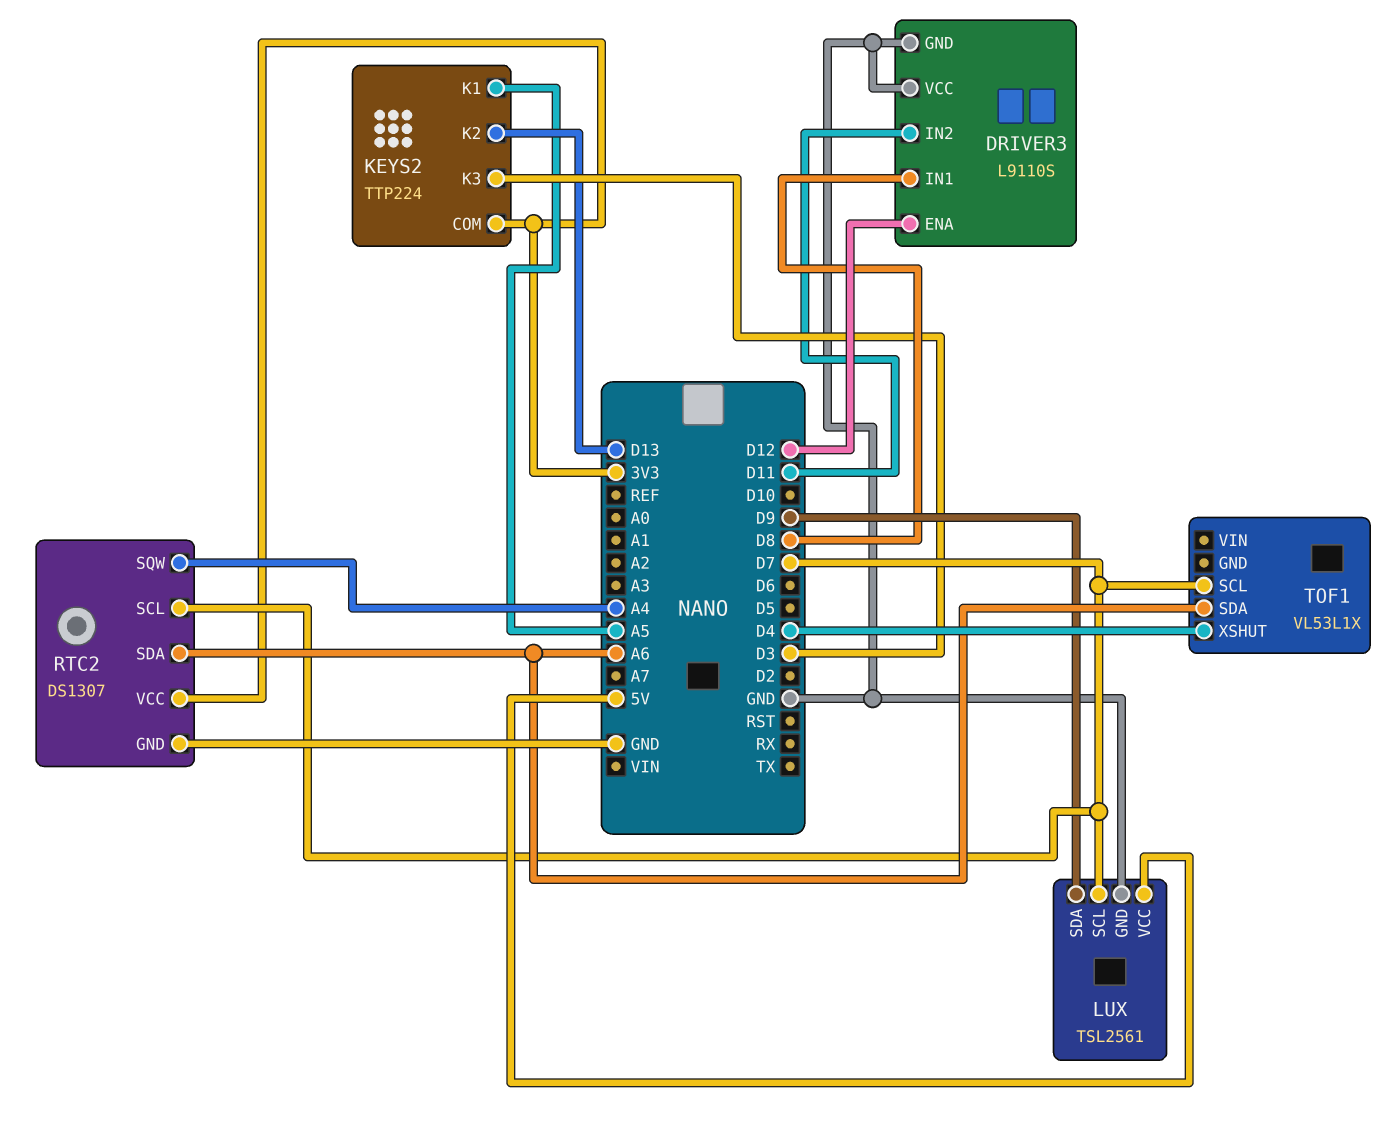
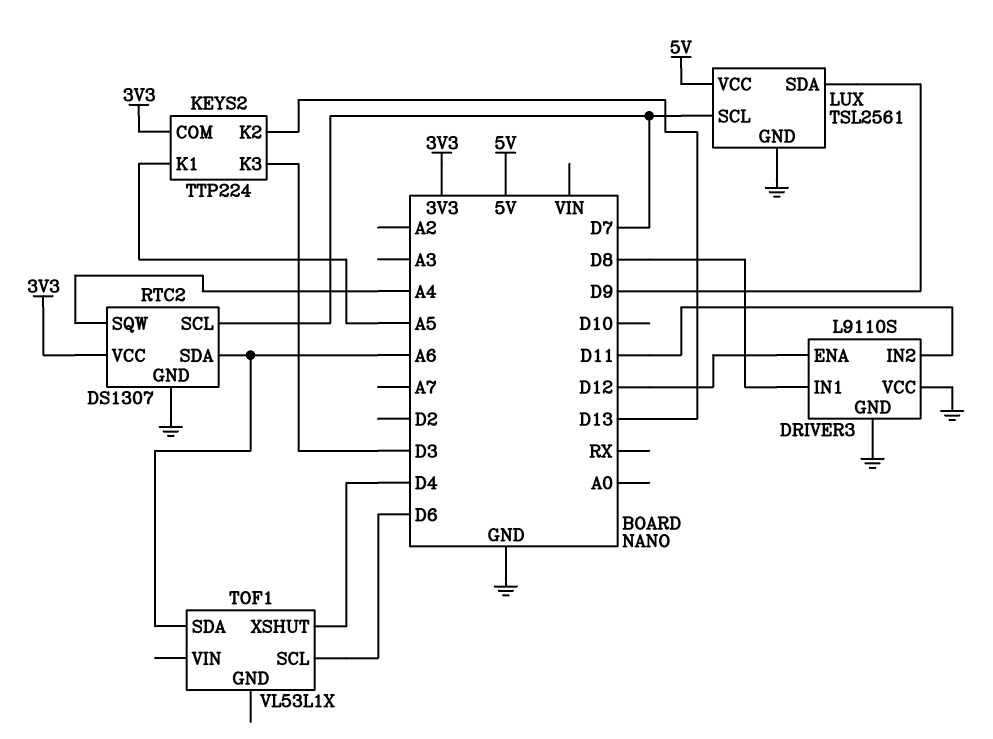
TOF1 pin SCL: D7 -> D6

